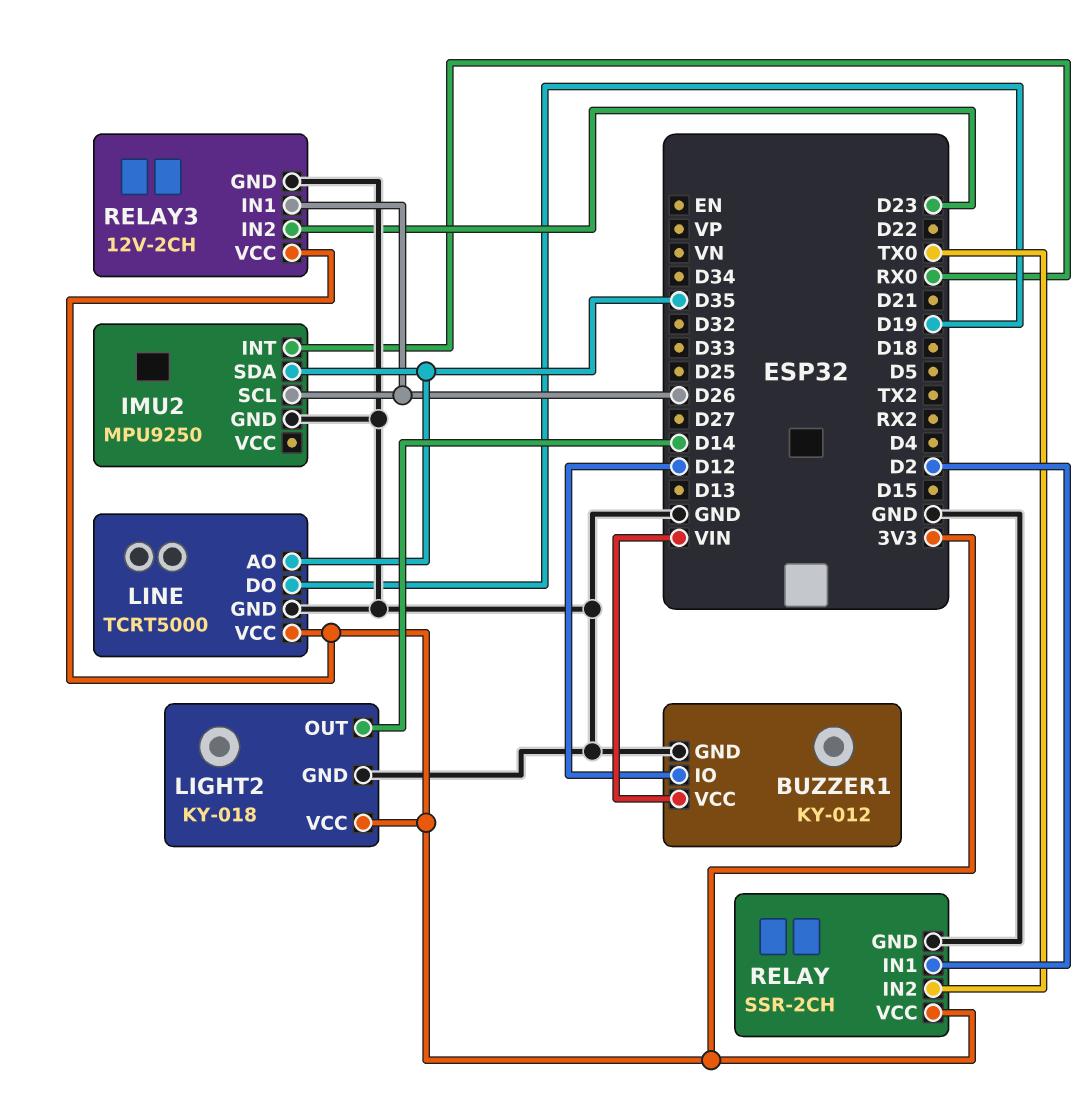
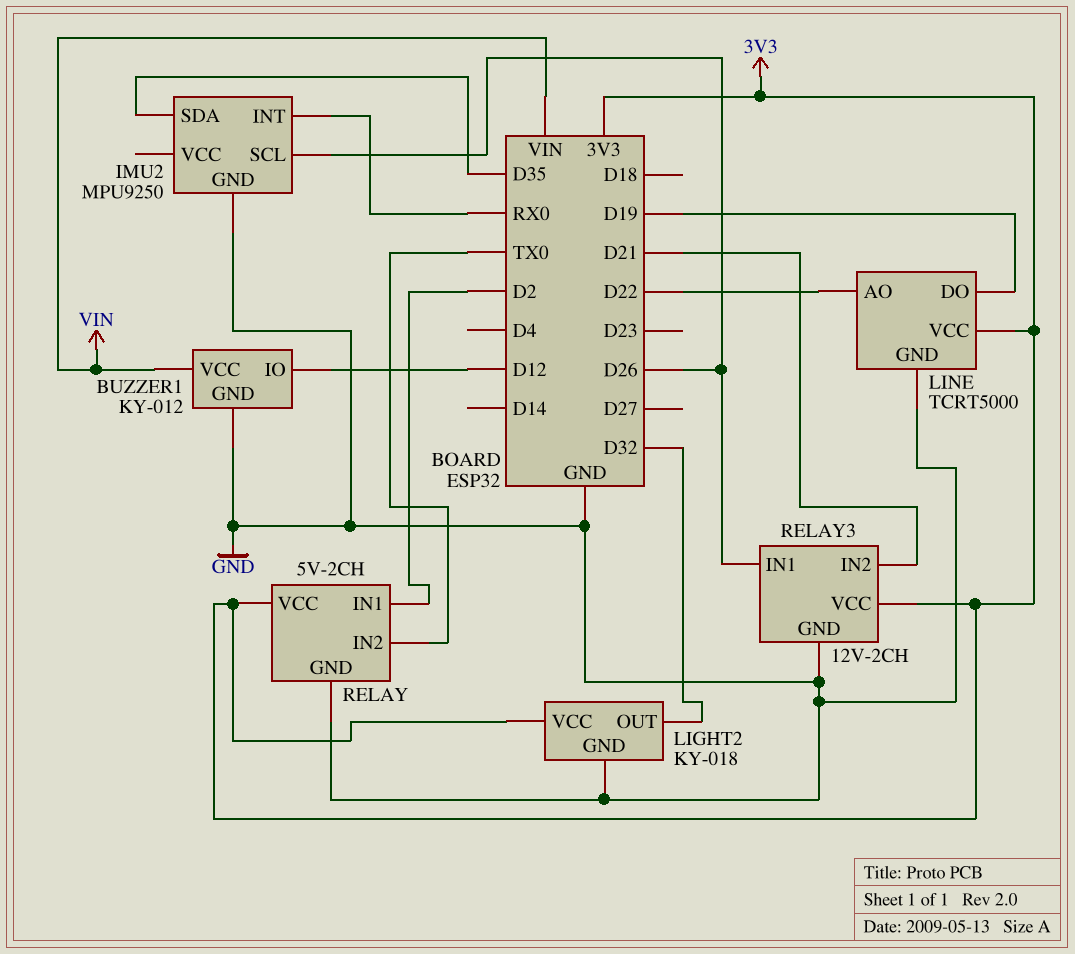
LIGHT2 pin OUT: D14 -> D32
LINE pin AO: D35 -> D22
RELAY: SSR-2CH -> 5V-2CH
RELAY3 pin IN2: D23 -> D21

